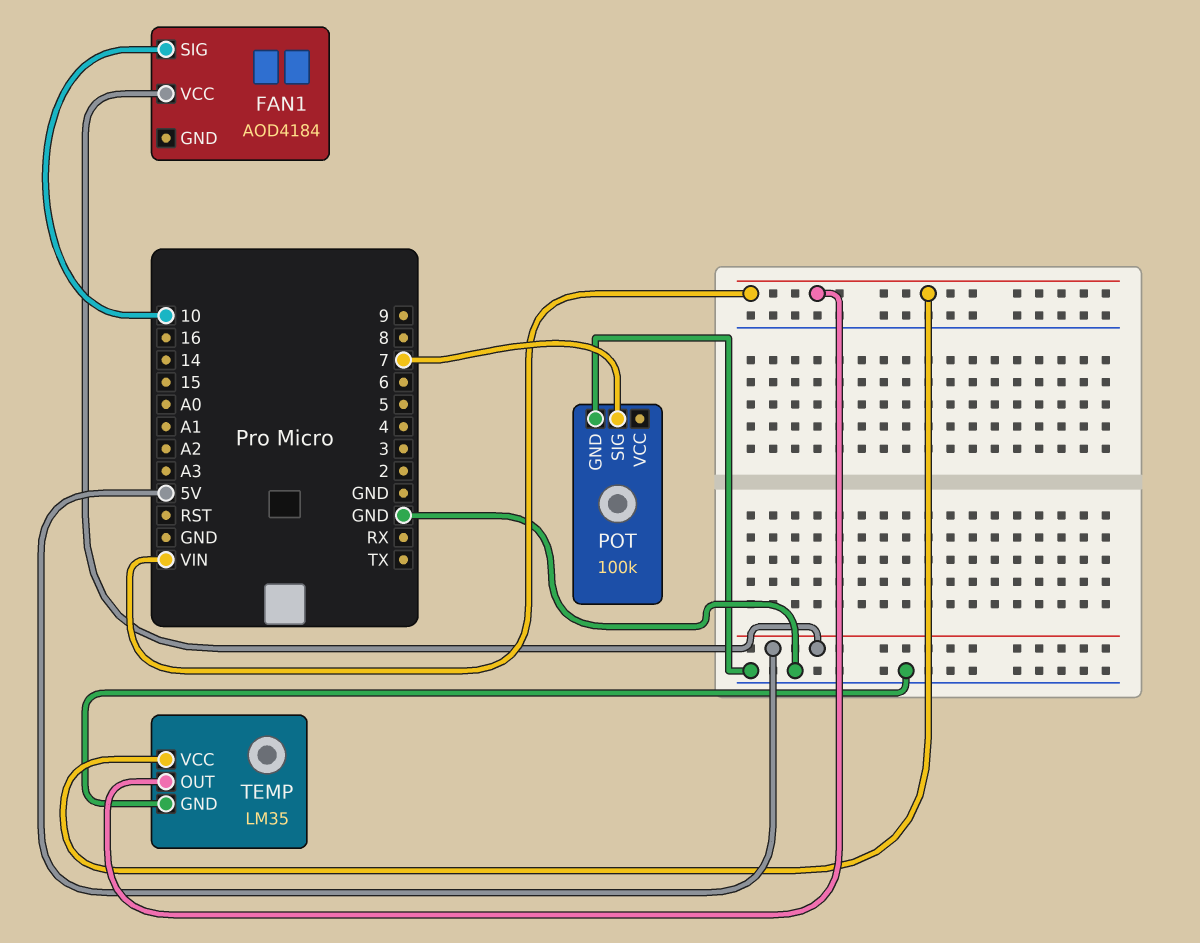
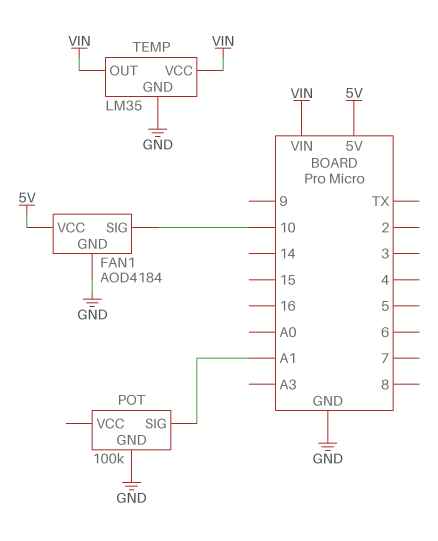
FAN1 pin GND: none -> GND
POT pin SIG: 7 -> A1

